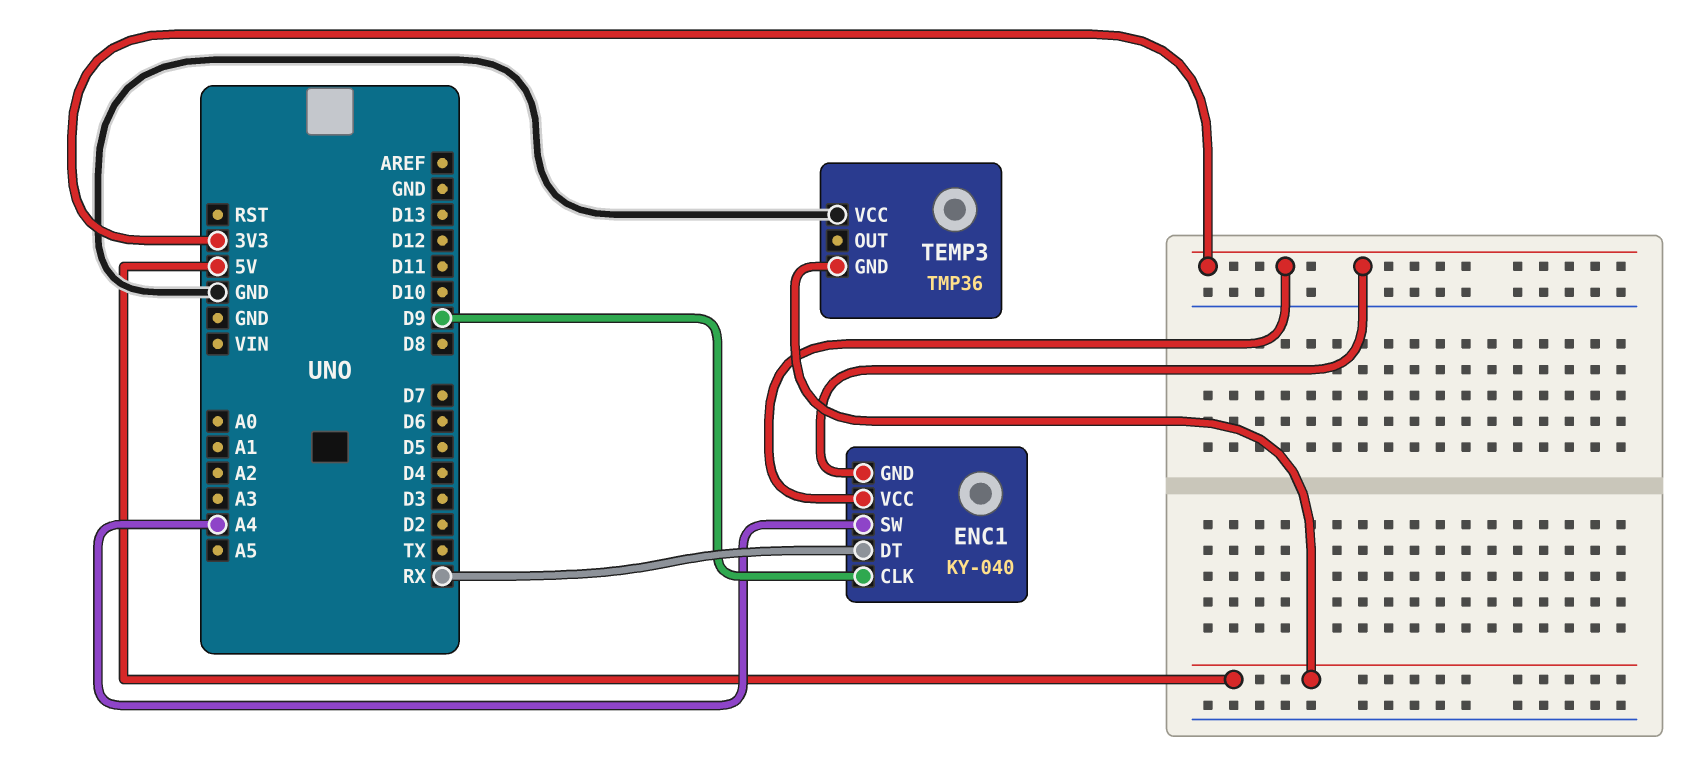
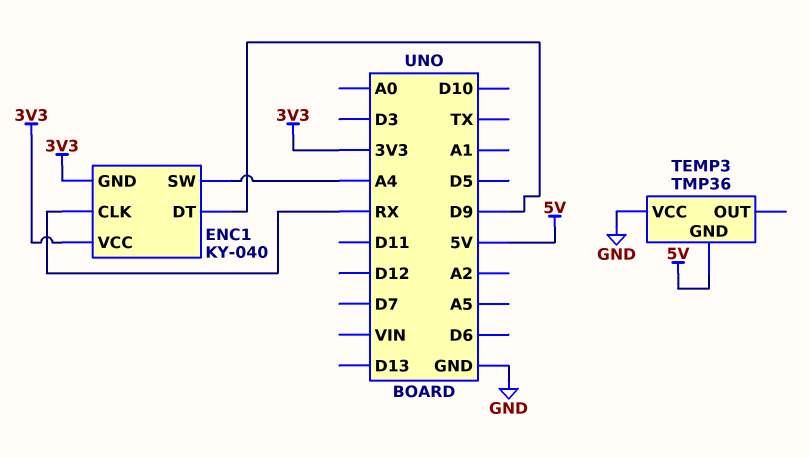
ENC1 pin CLK: D9 -> RX
ENC1 pin DT: RX -> D9

